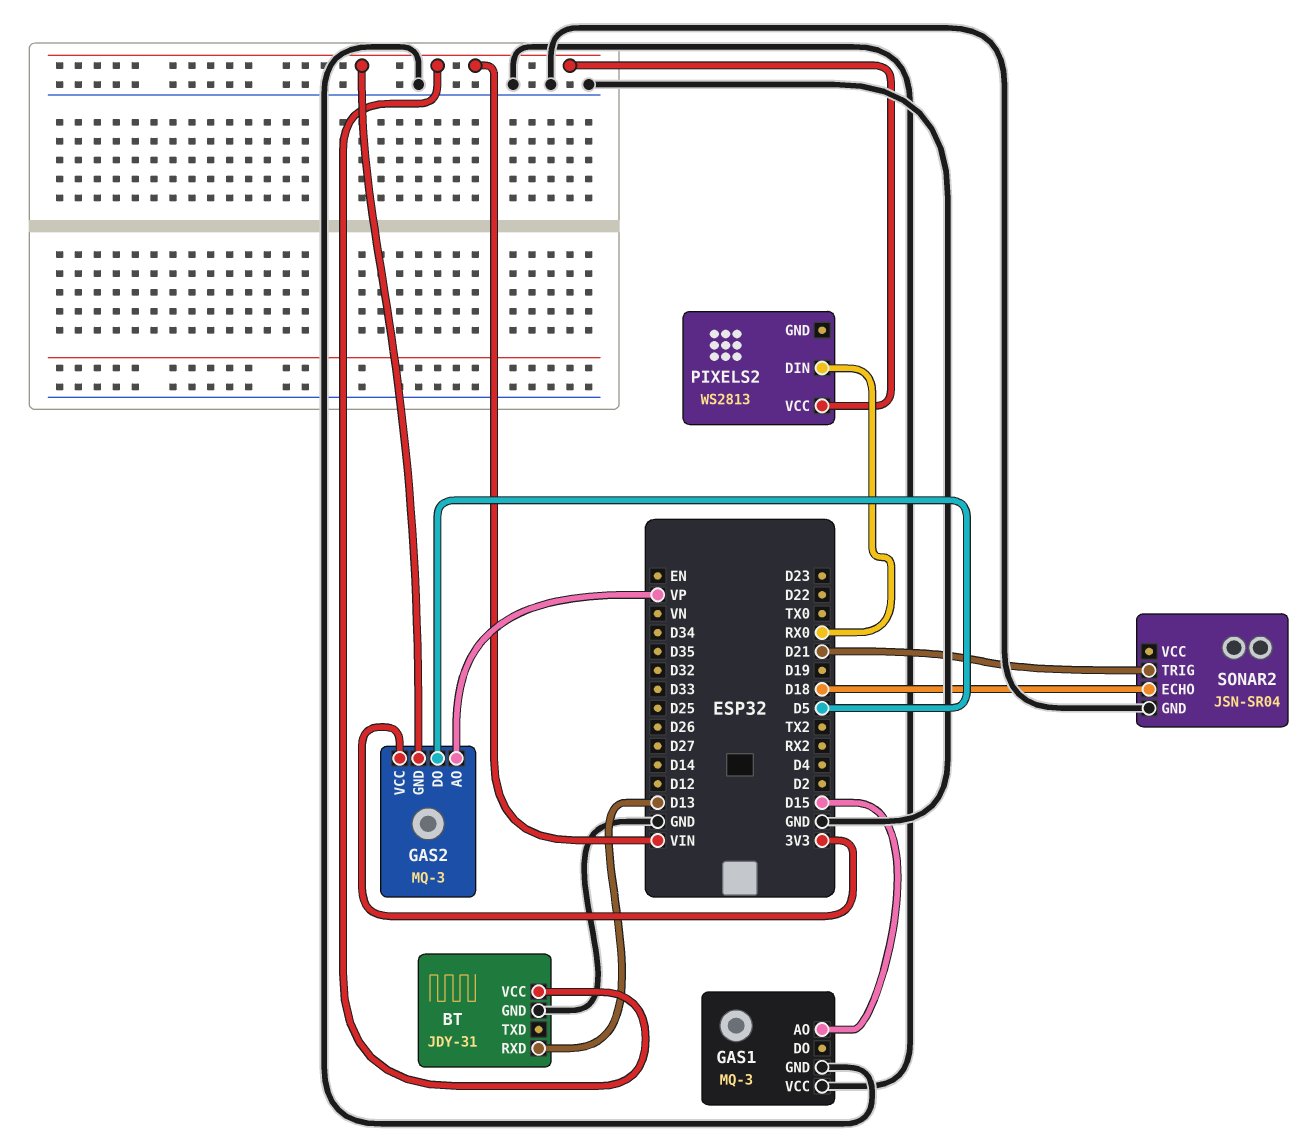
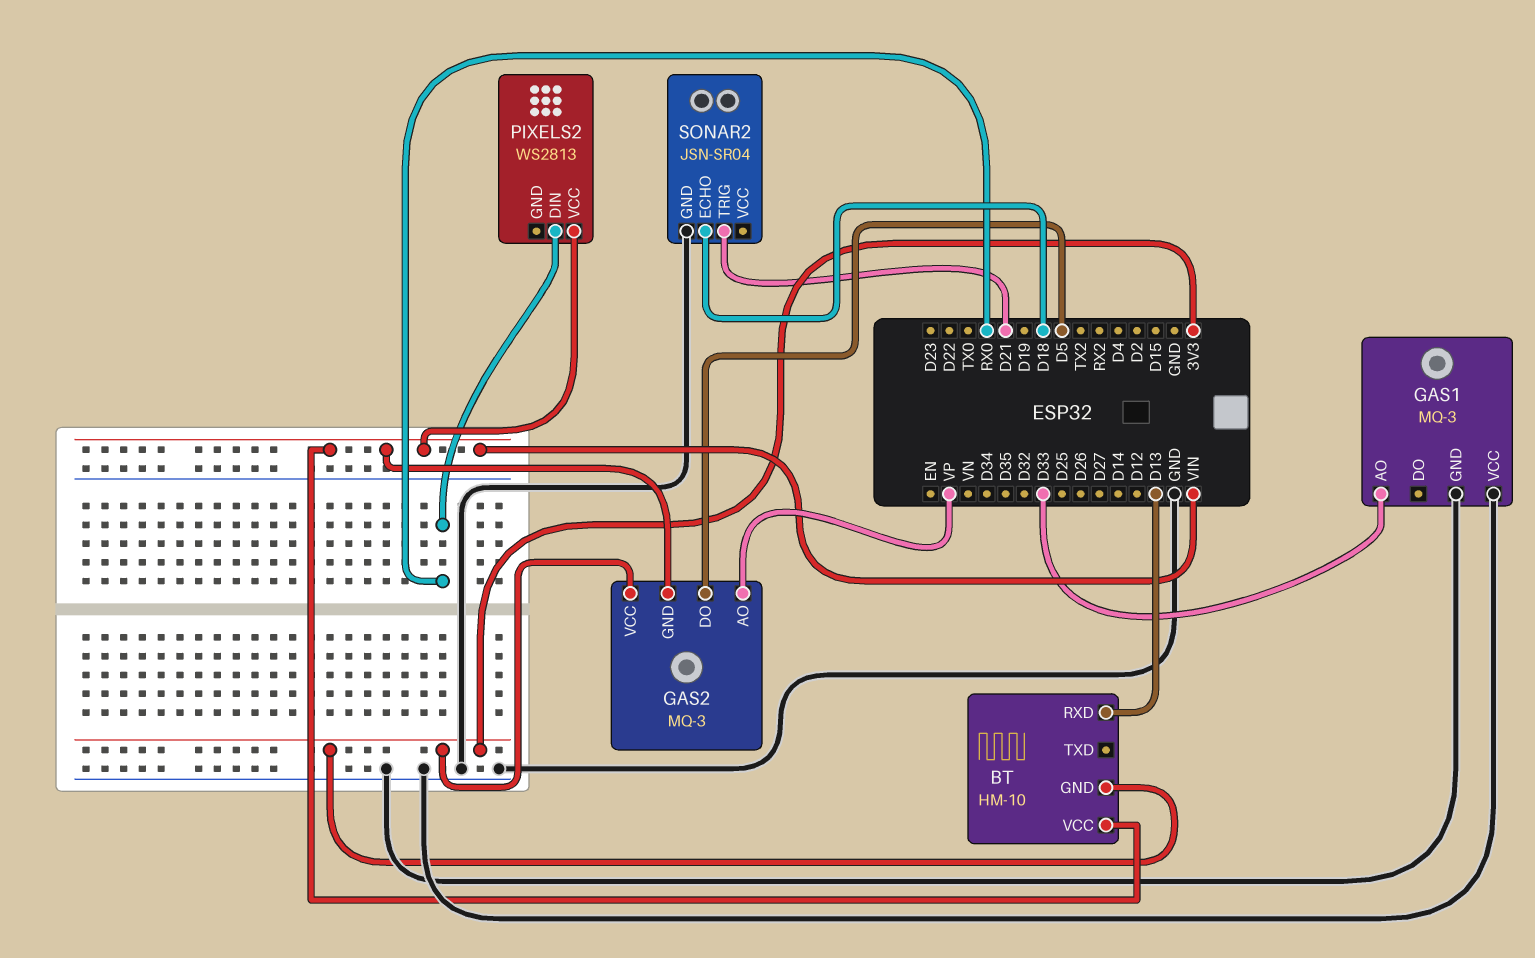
BT: JDY-31 -> HM-10
BT pin GND: GND -> 3V3
GAS1 pin AO: D15 -> D33

